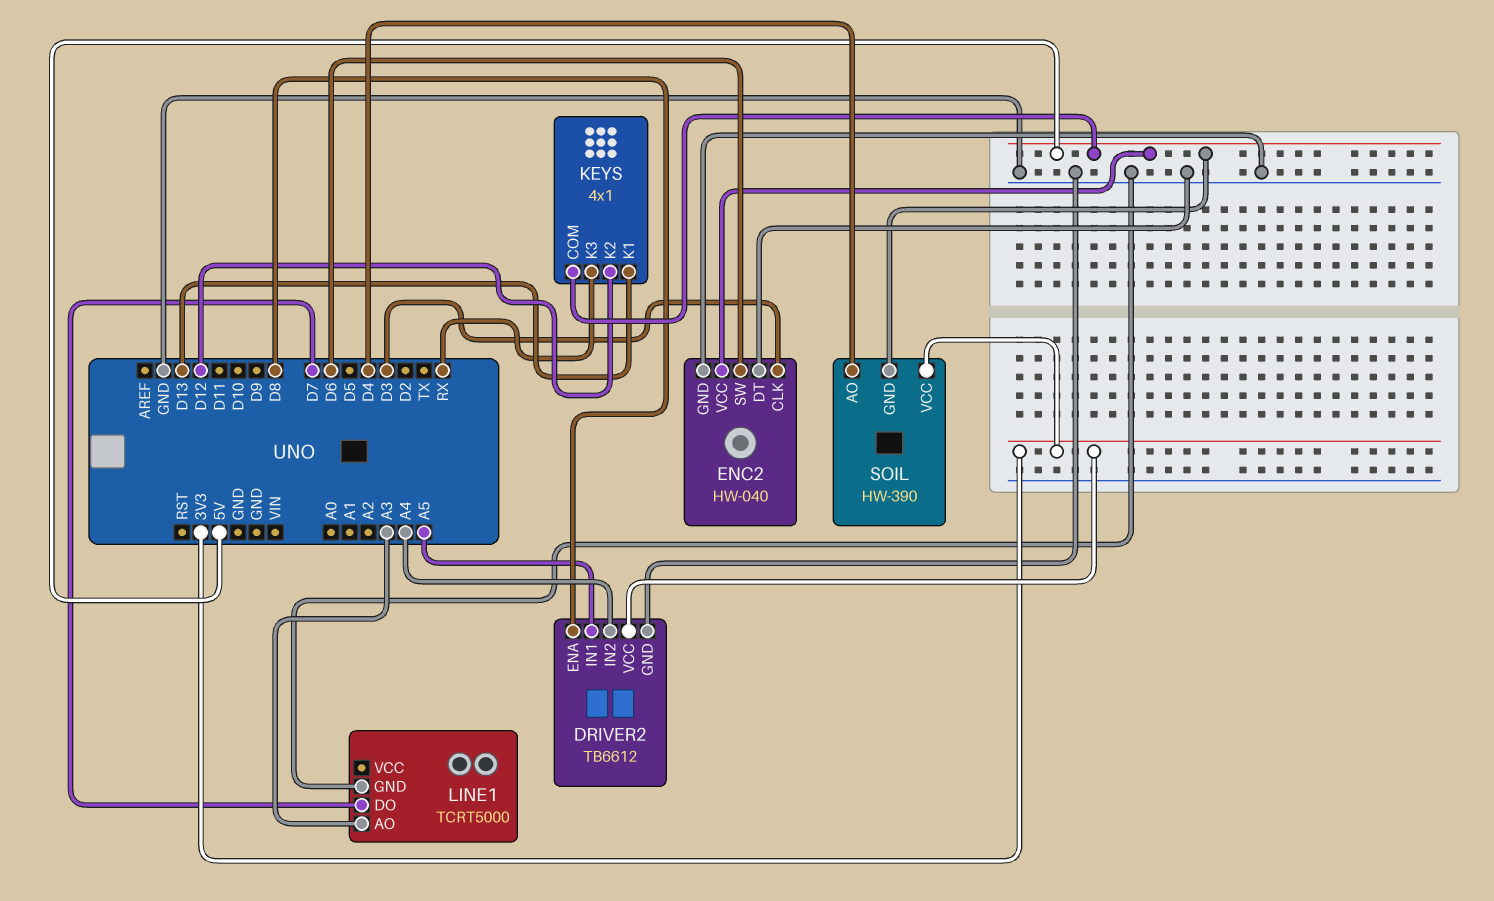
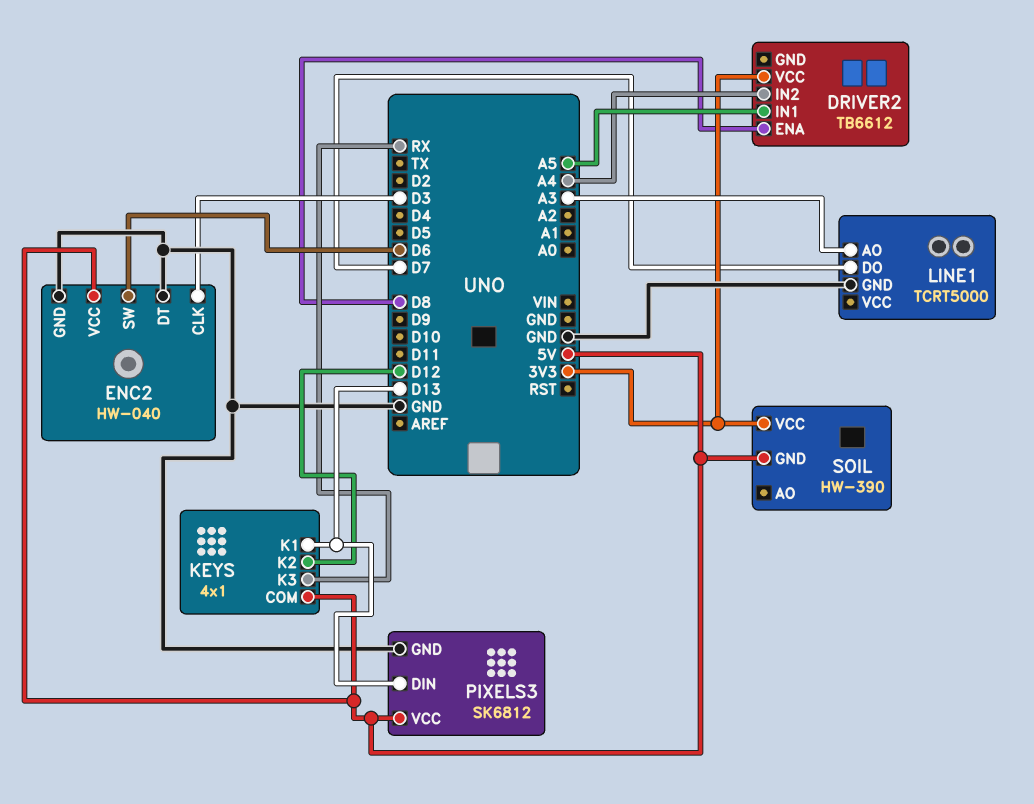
DRIVER2 pin GND: GND -> none
PIXELS3: none -> SK6812
PIXELS3 pin DIN: none -> D13
PIXELS3 pin GND: none -> GND
PIXELS3 pin VCC: none -> 5V
SOIL pin AO: D4 -> none

